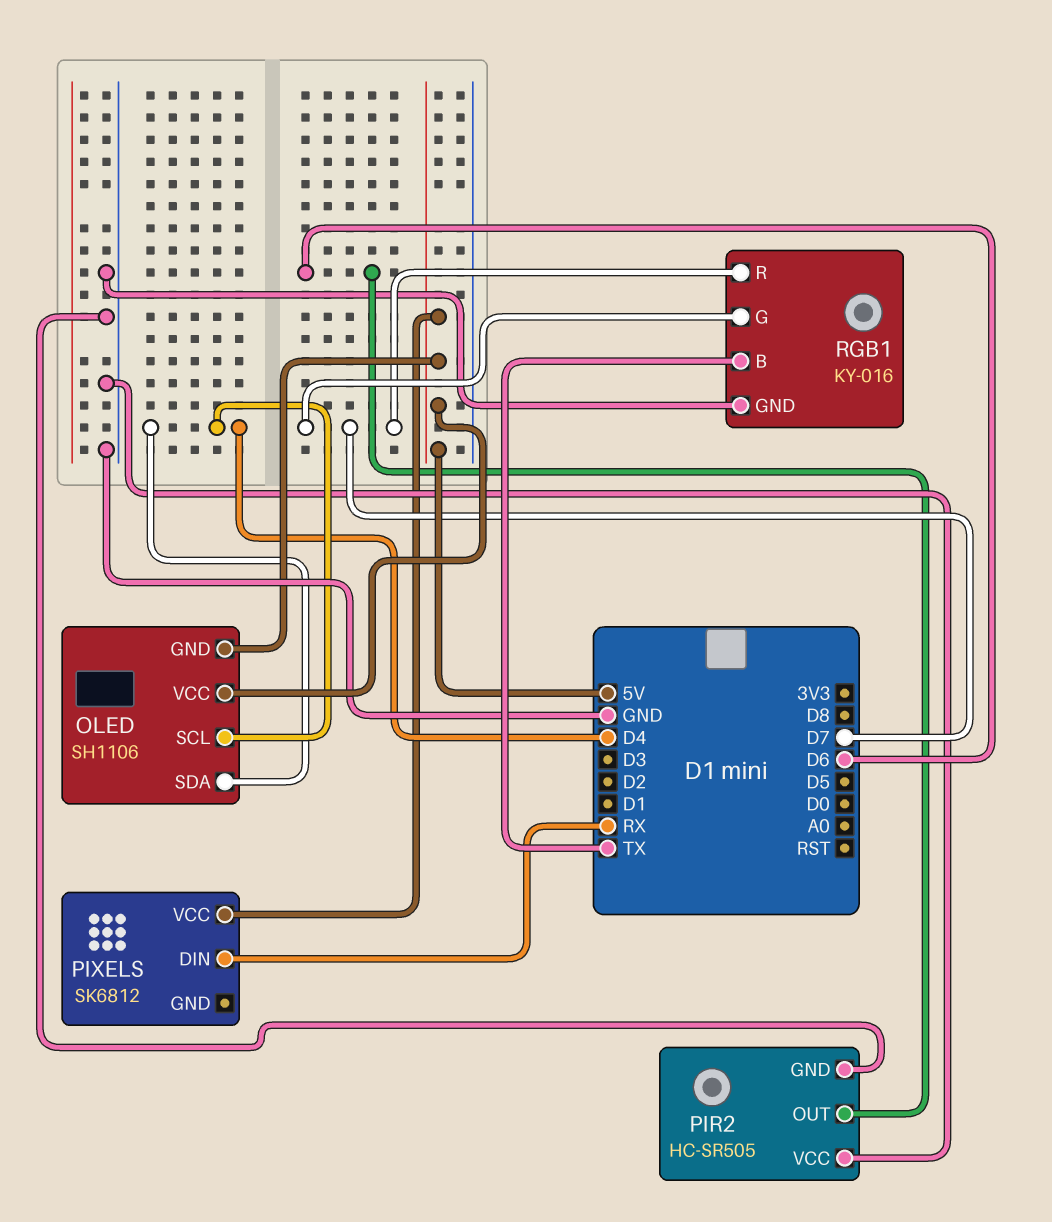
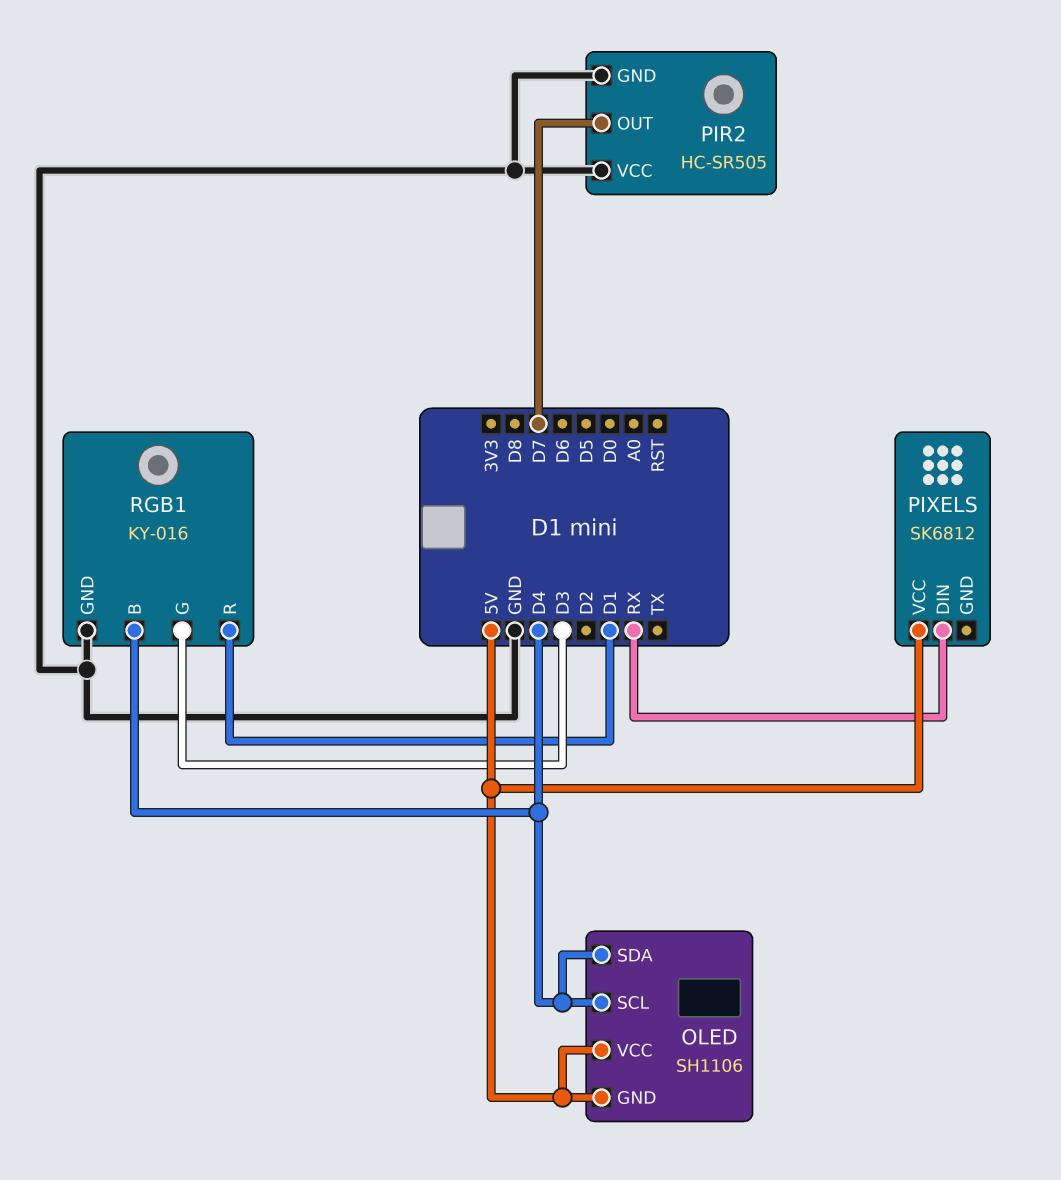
PIR2 pin OUT: D6 -> D7
RGB1 pin B: TX -> D4
RGB1 pin G: D7 -> D3
RGB1 pin R: D7 -> D1

